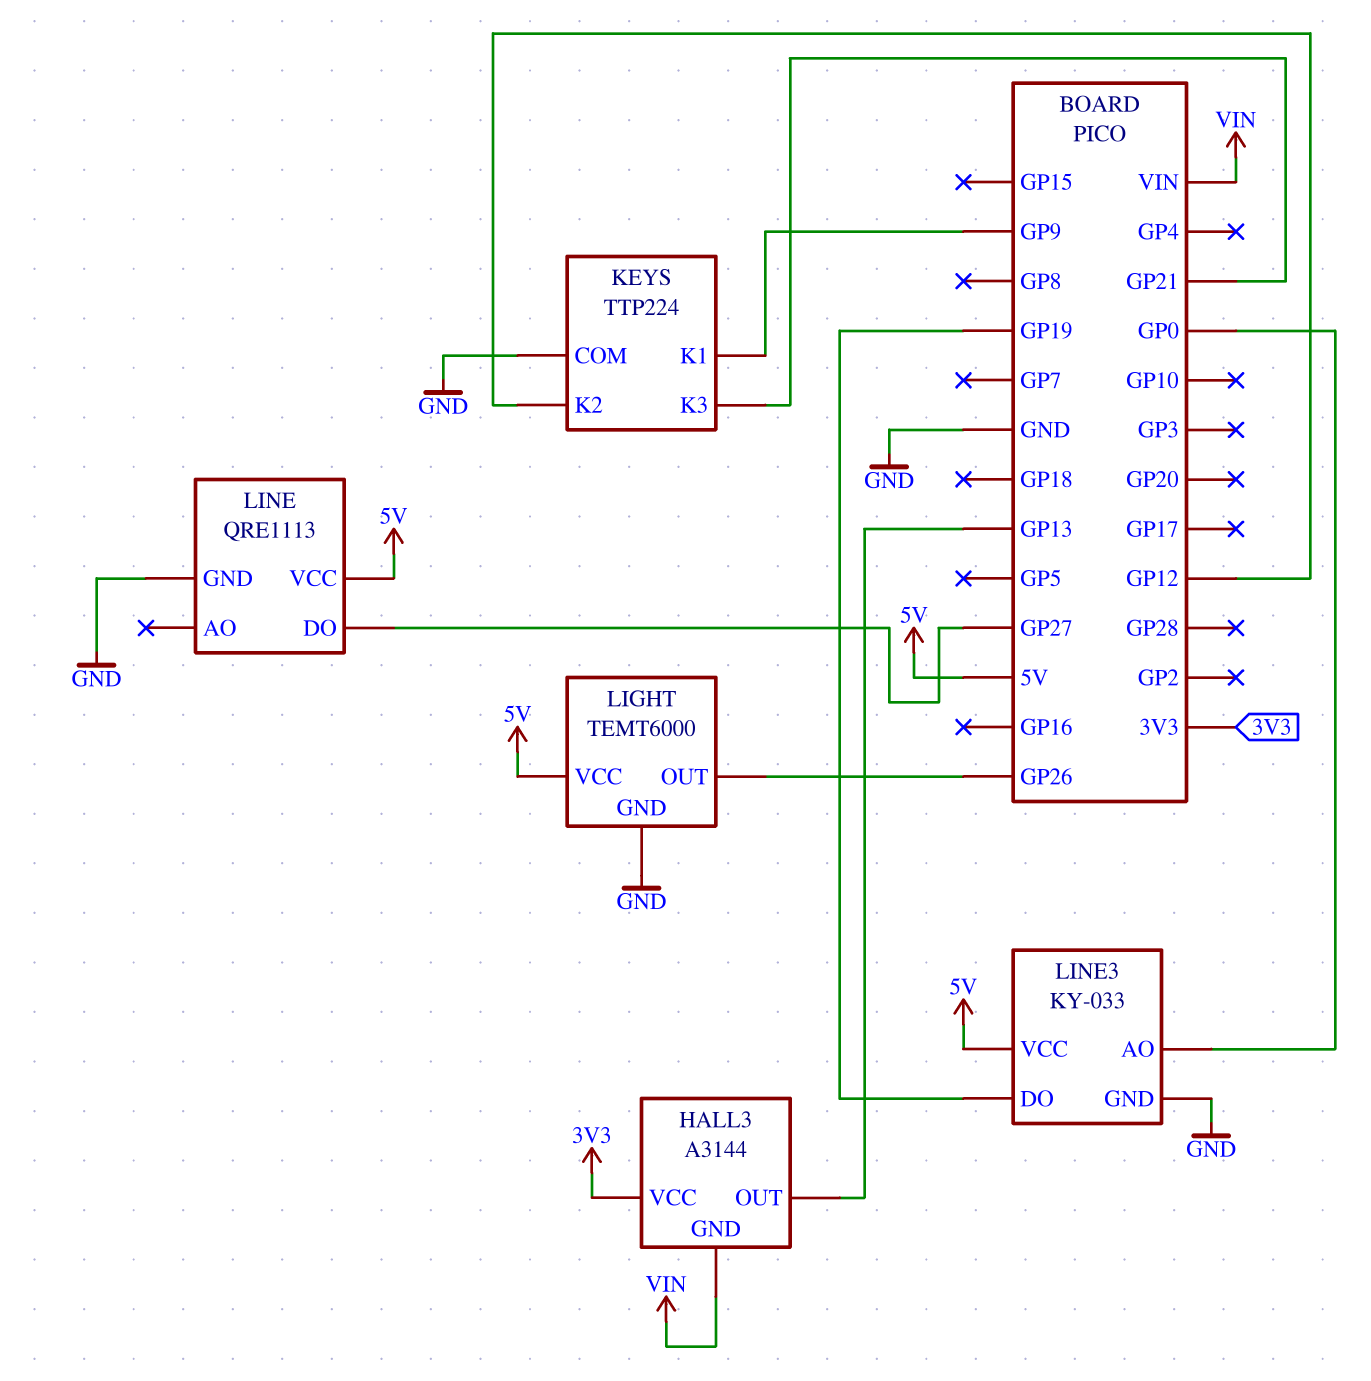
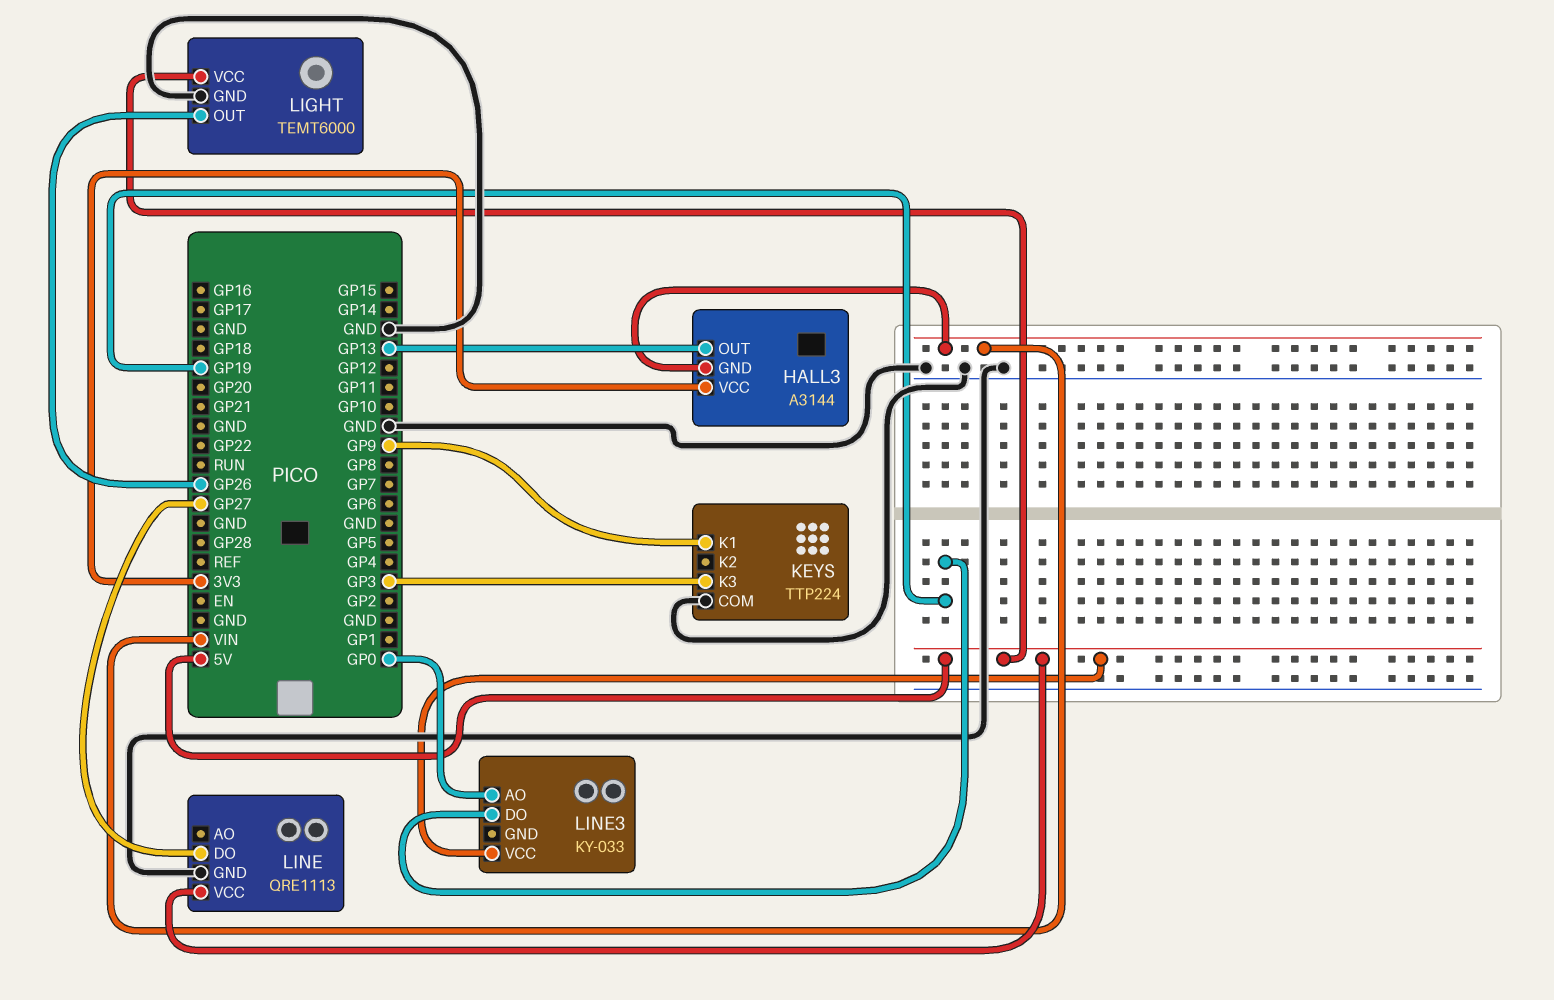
KEYS pin K2: GP12 -> none
KEYS pin K3: GP21 -> GP3
LINE3 pin GND: GND -> none

